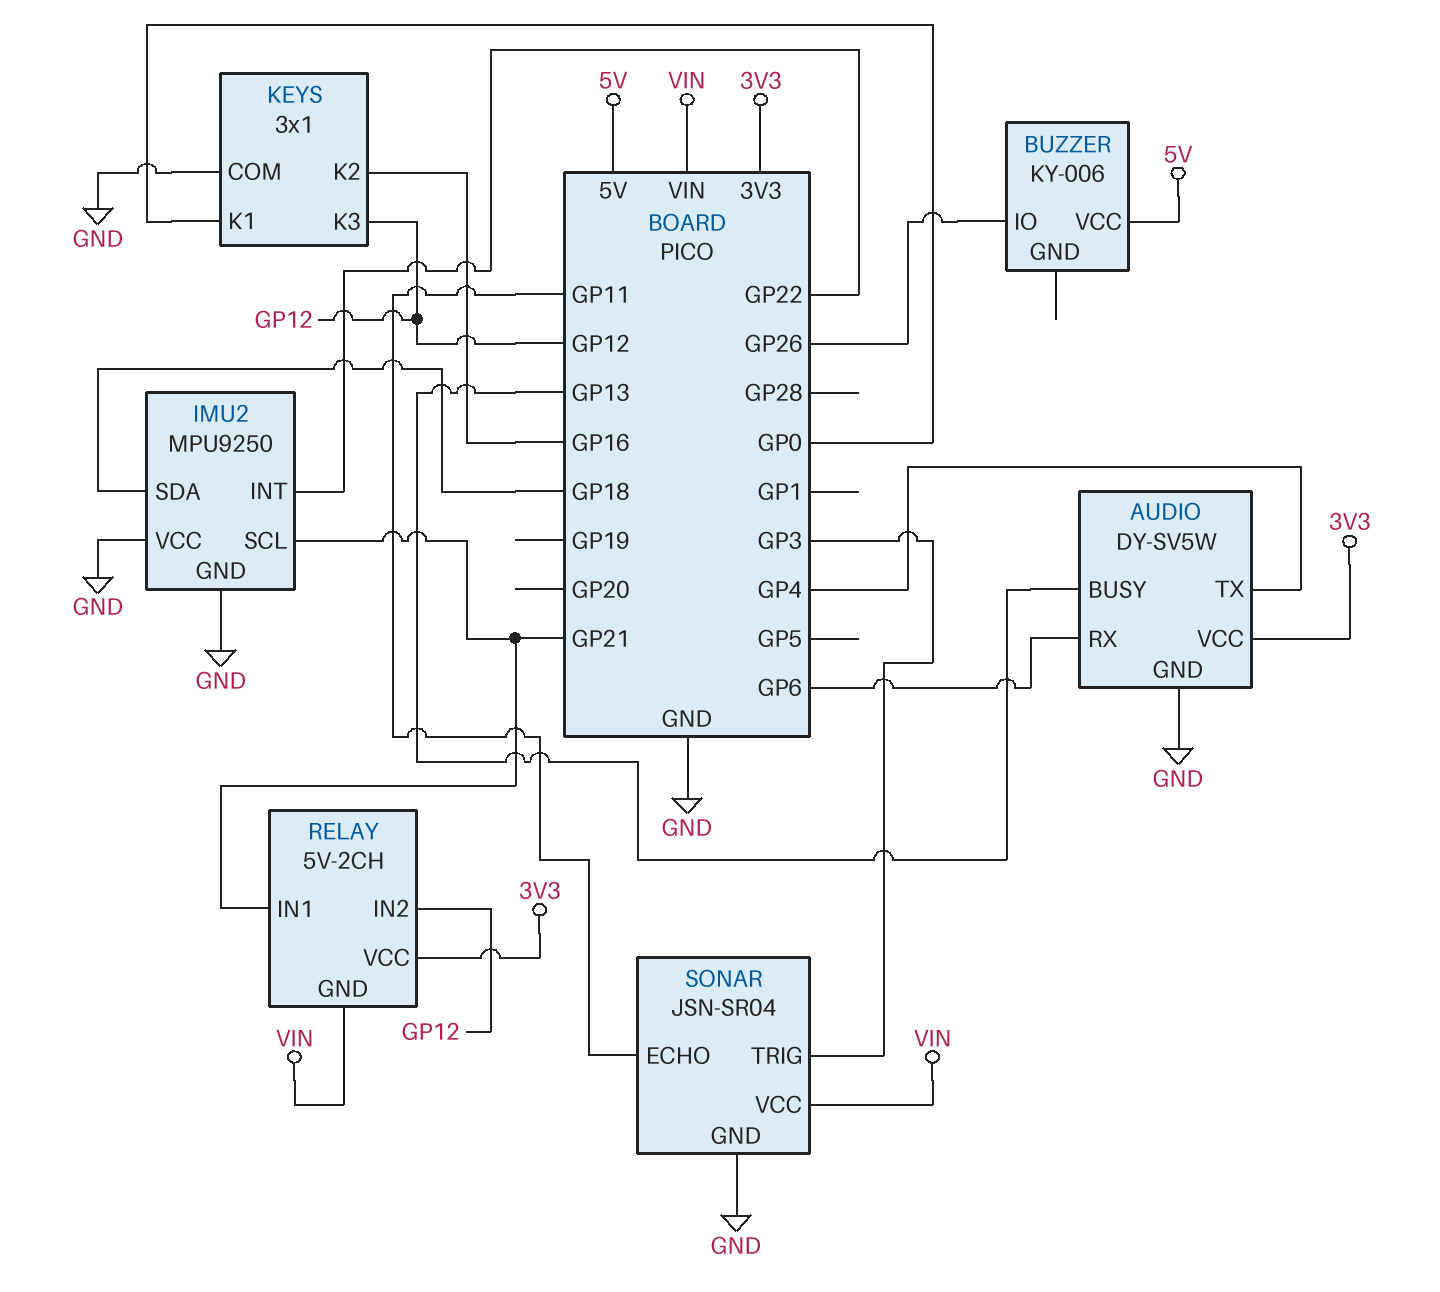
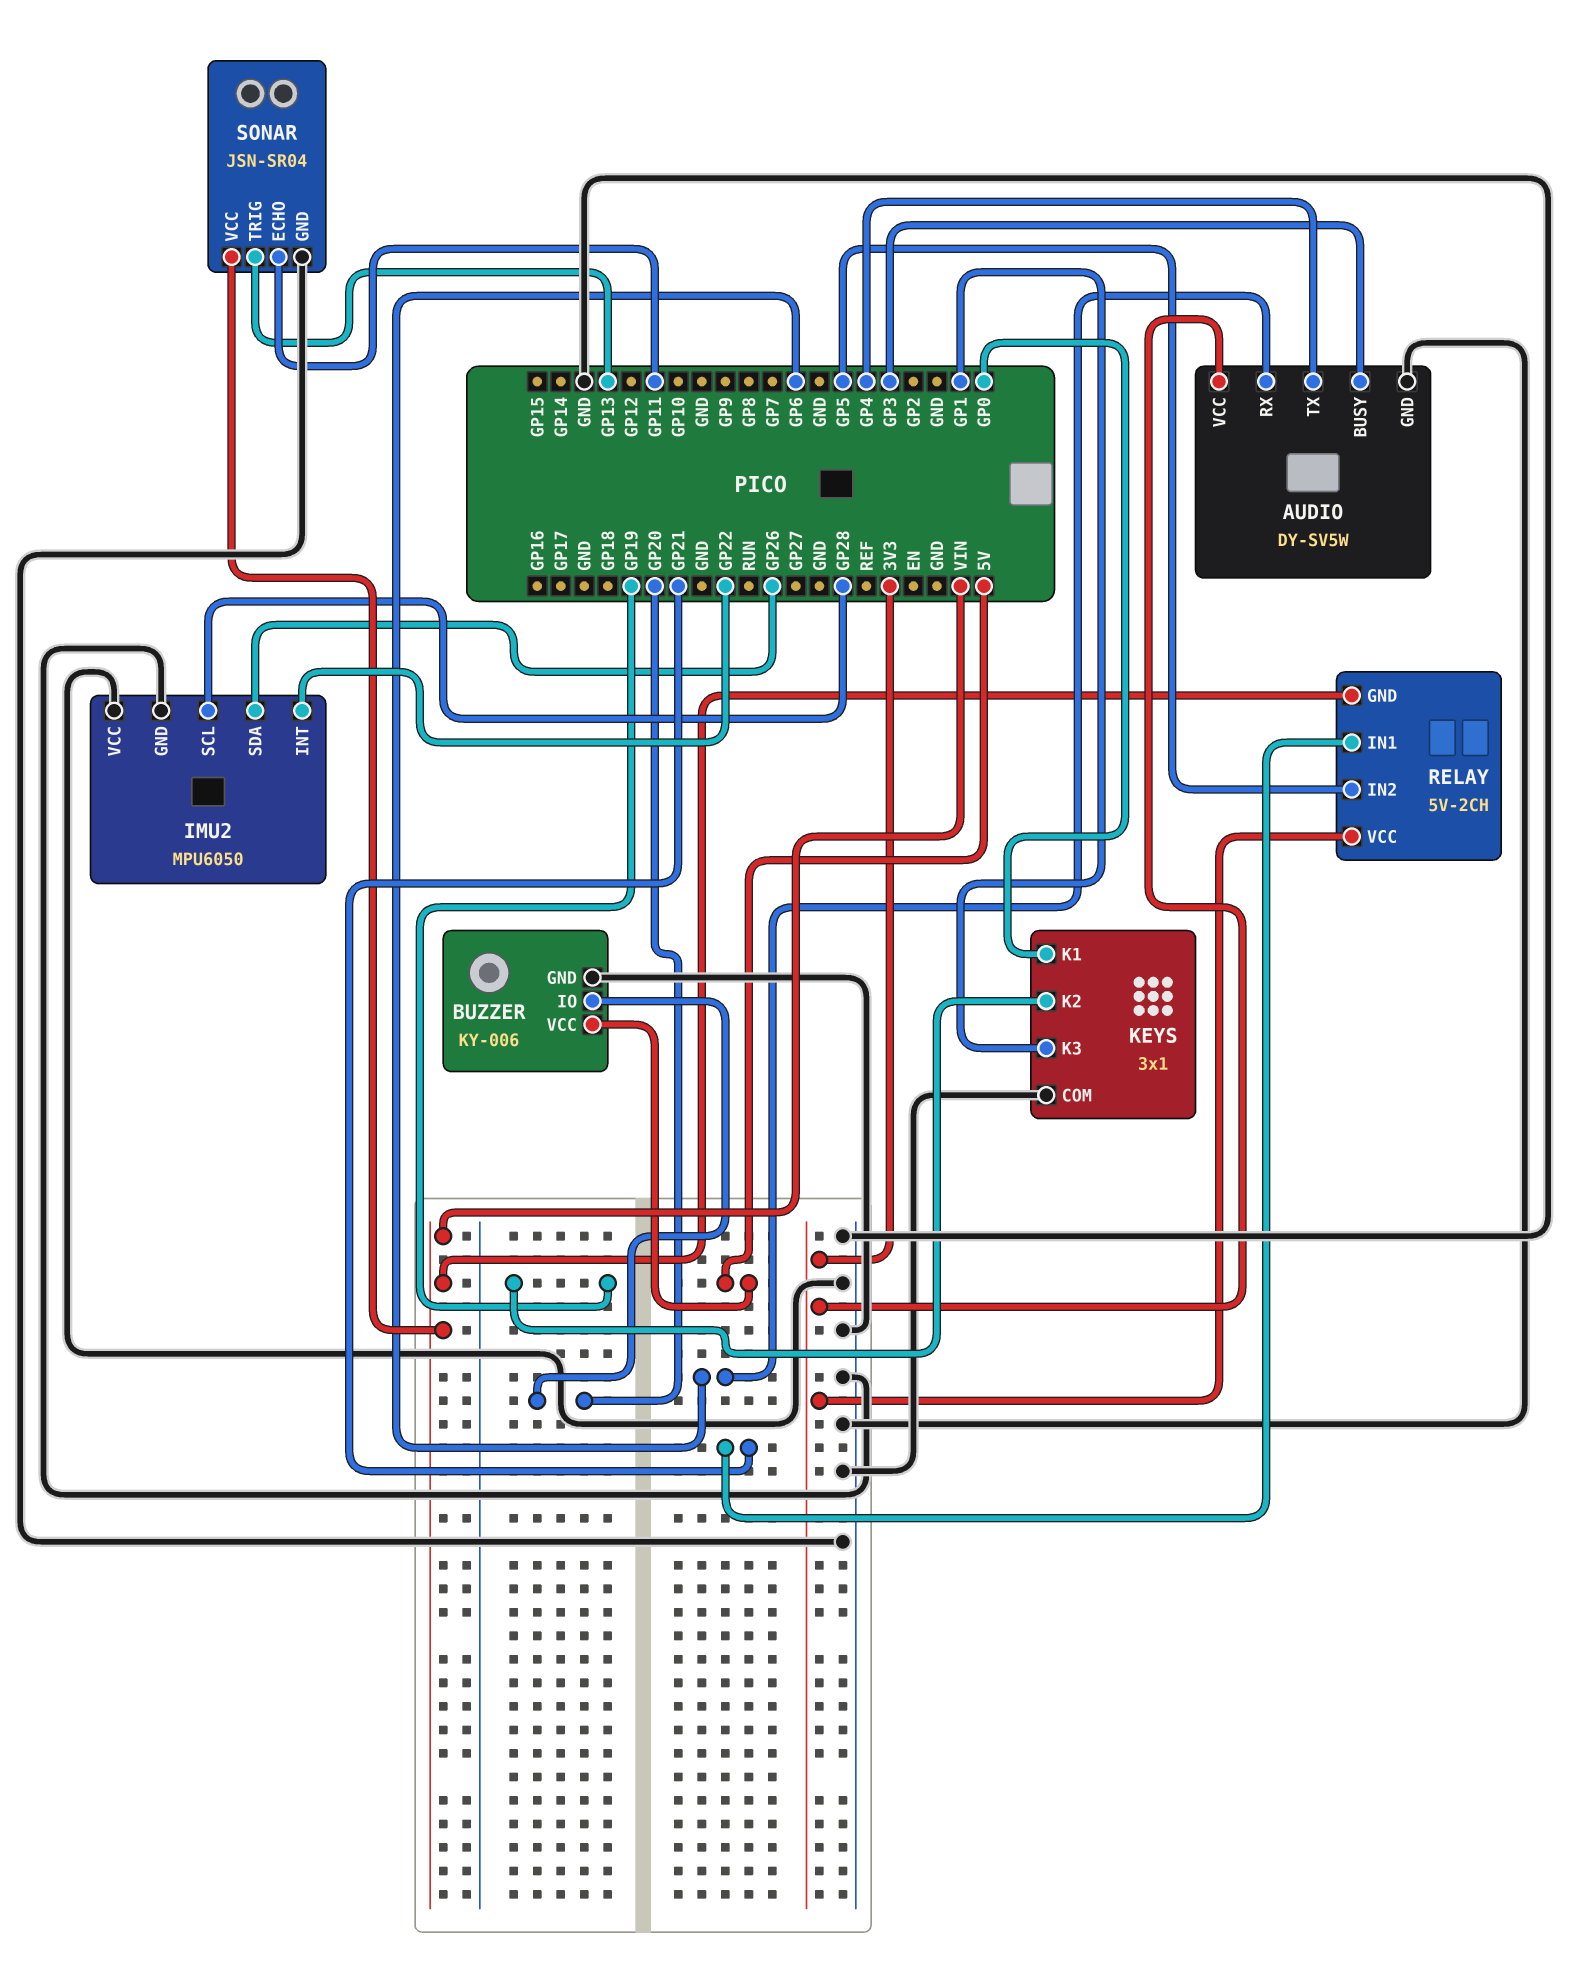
AUDIO pin BUSY: GP13 -> GP3
BUZZER pin GND: none -> GND
BUZZER pin IO: GP26 -> GP20
IMU2: MPU9250 -> MPU6050
IMU2 pin SCL: GP21 -> GP28
IMU2 pin SDA: GP18 -> GP26
KEYS pin K2: GP16 -> GP19
KEYS pin K3: GP12 -> GP1
RELAY pin IN2: GP12 -> GP5
SONAR pin TRIG: GP3 -> GP13

